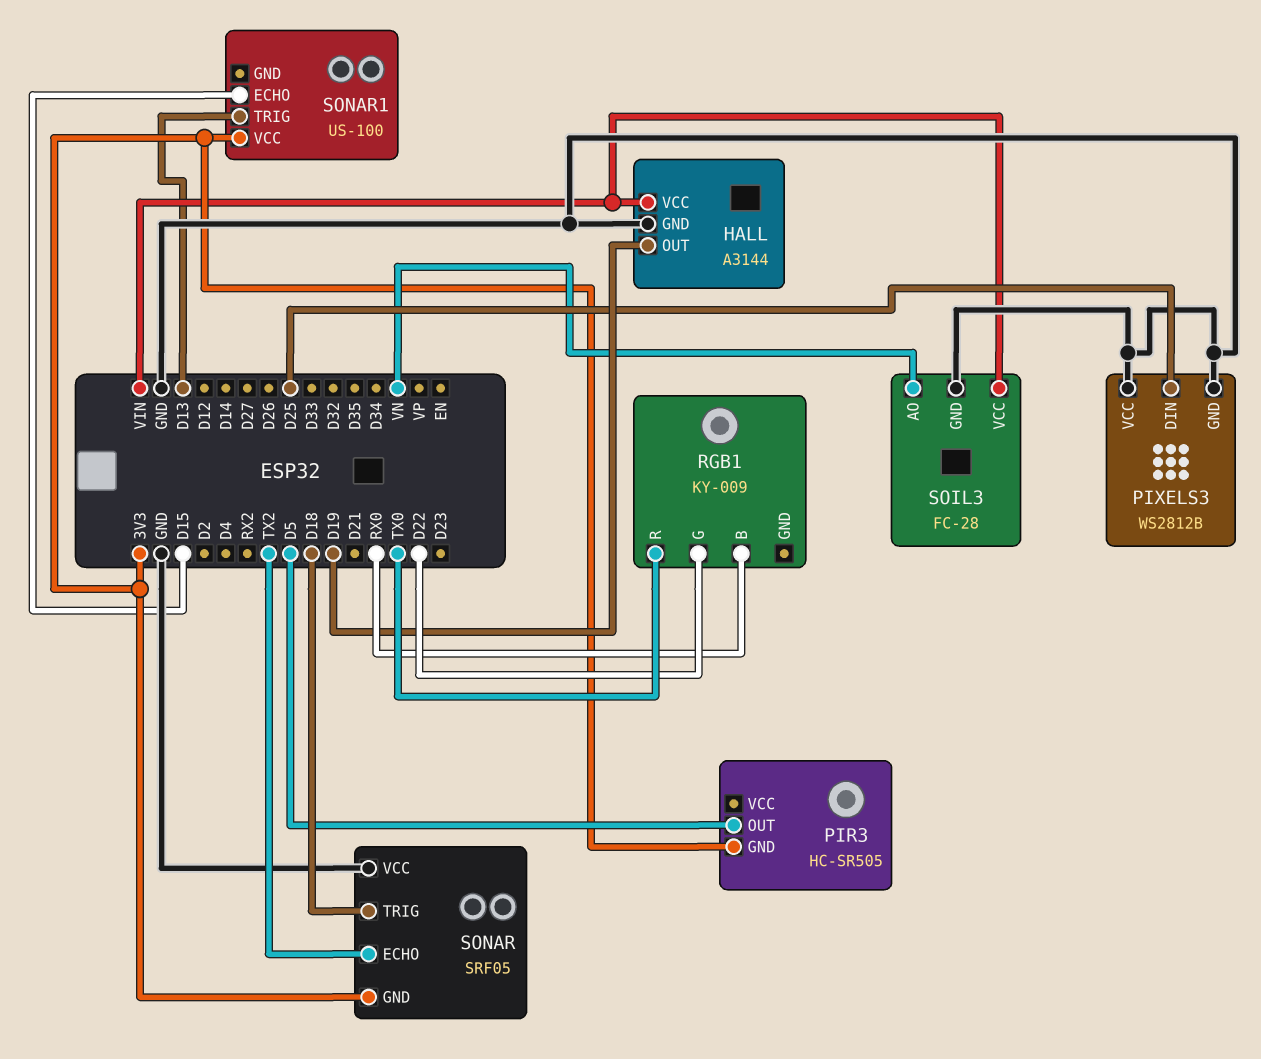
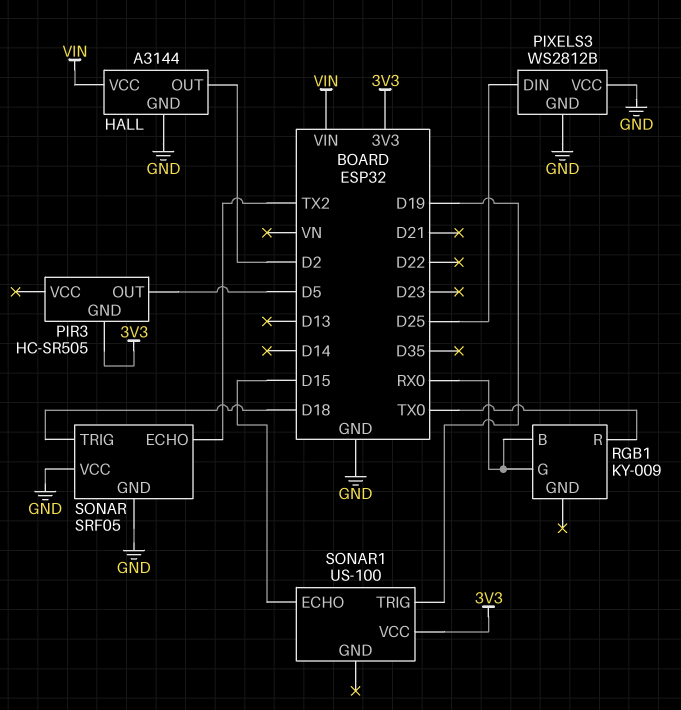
HALL pin OUT: D19 -> D2
RGB1 pin G: D22 -> RX0
SOIL3: FC-28 -> none
SOIL3 pin AO: VN -> none
SOIL3 pin GND: GND -> none
SOIL3 pin VCC: VIN -> none
SONAR pin GND: 3V3 -> GND
SONAR1 pin TRIG: D13 -> D19

